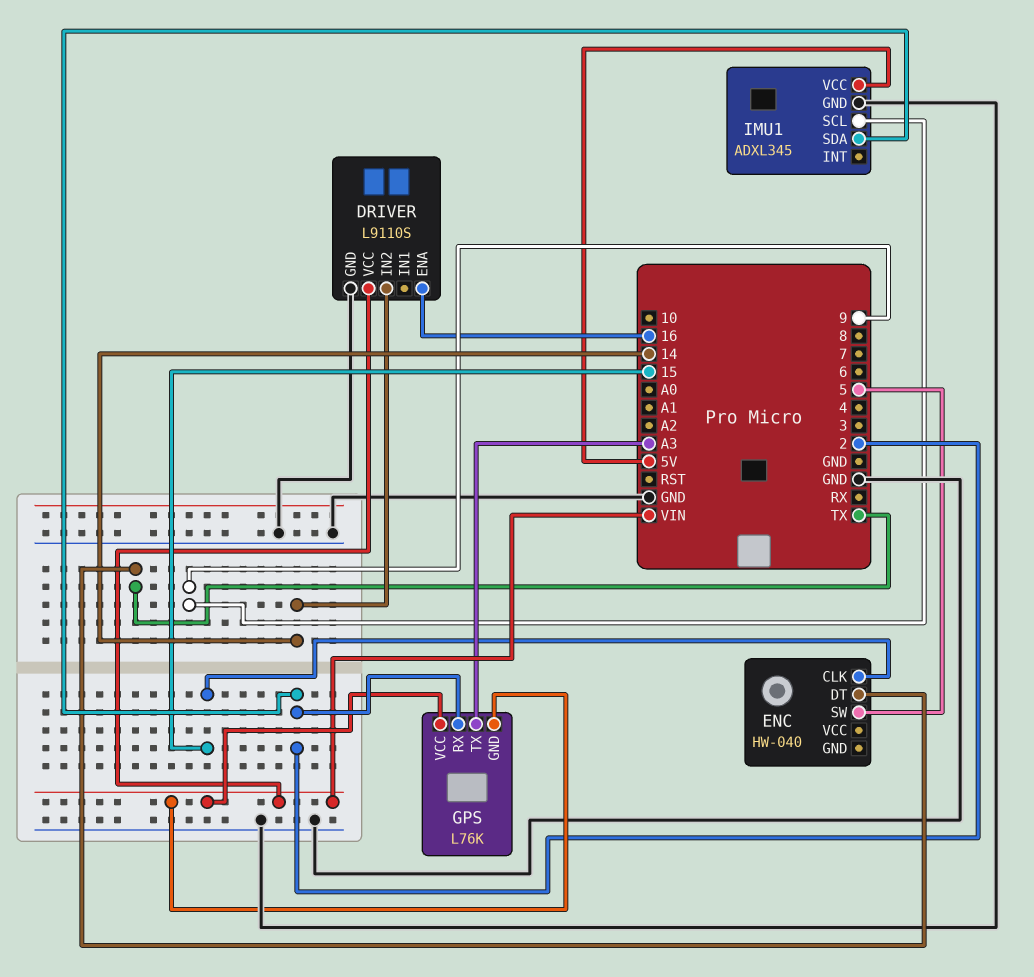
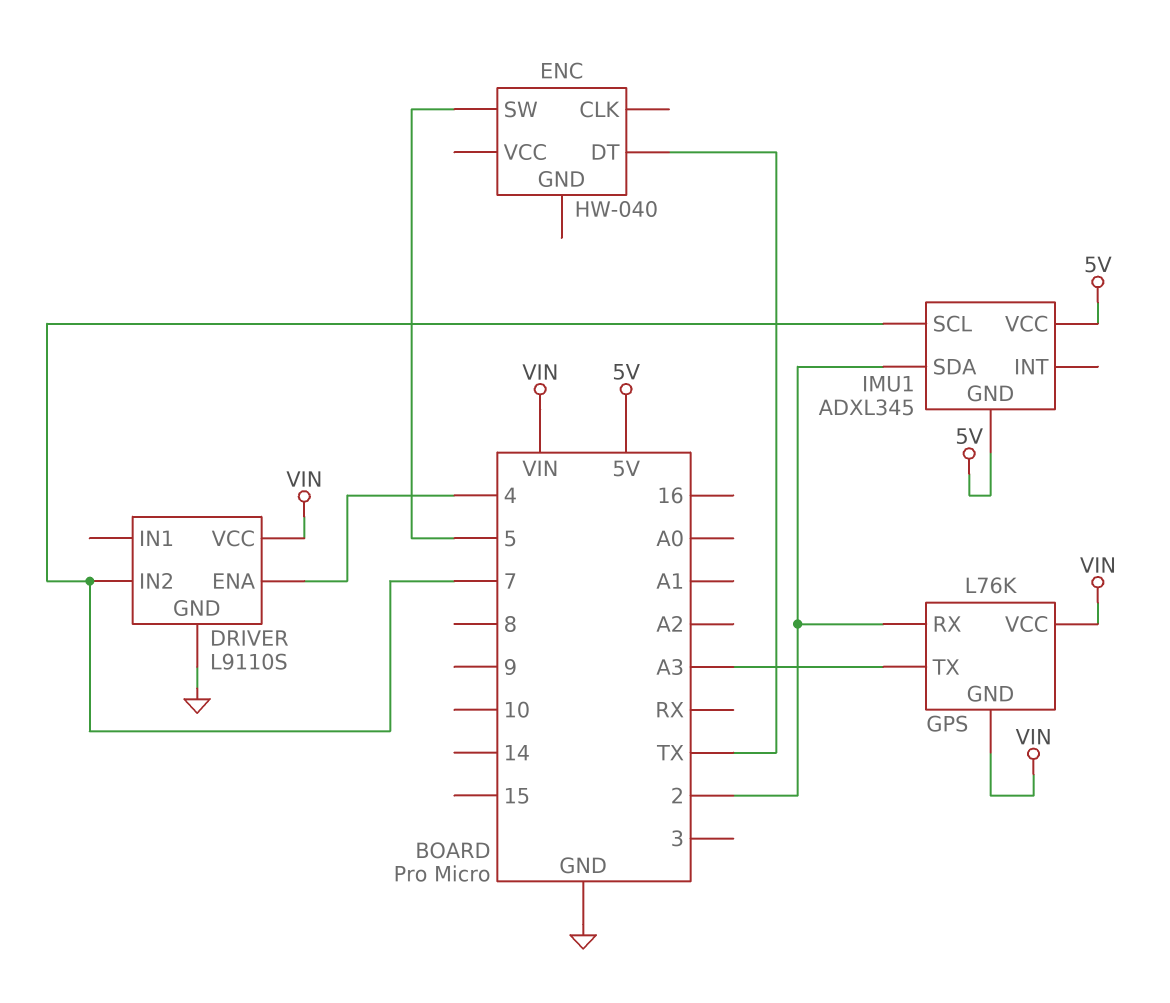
DRIVER pin ENA: 16 -> 4
DRIVER pin IN2: 14 -> 7
ENC pin CLK: 15 -> none
IMU1 pin GND: GND -> 5V
IMU1 pin SCL: 9 -> 7

